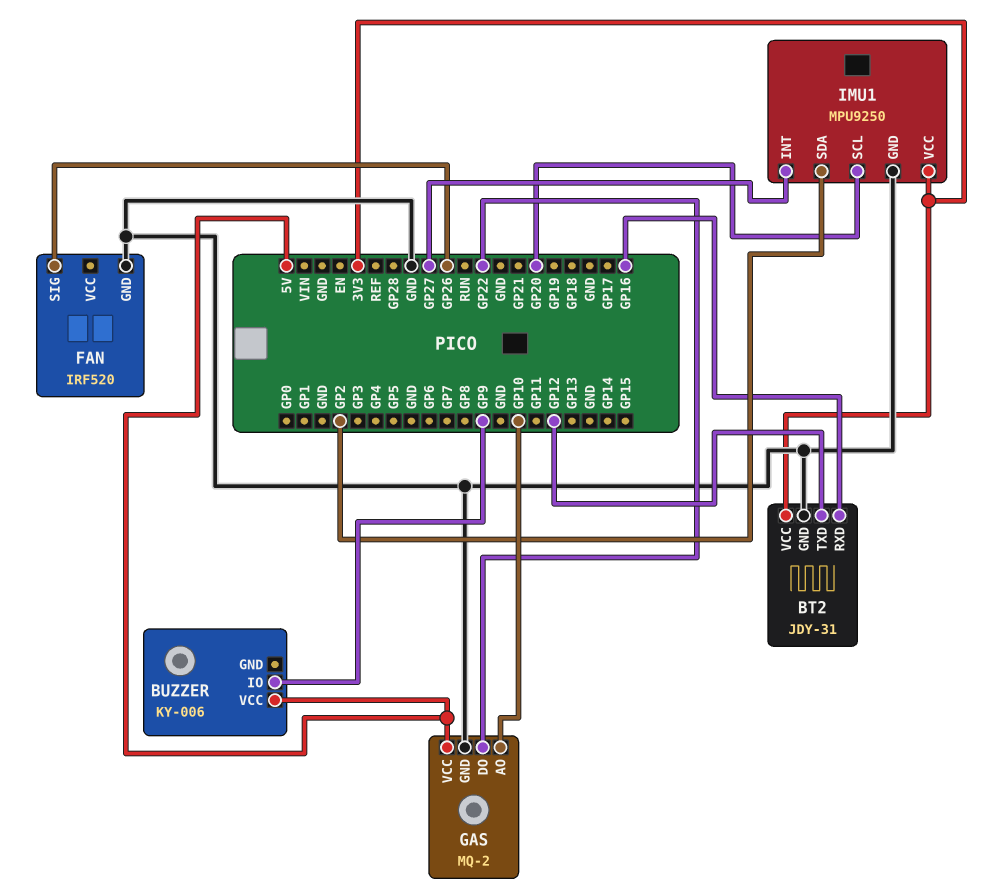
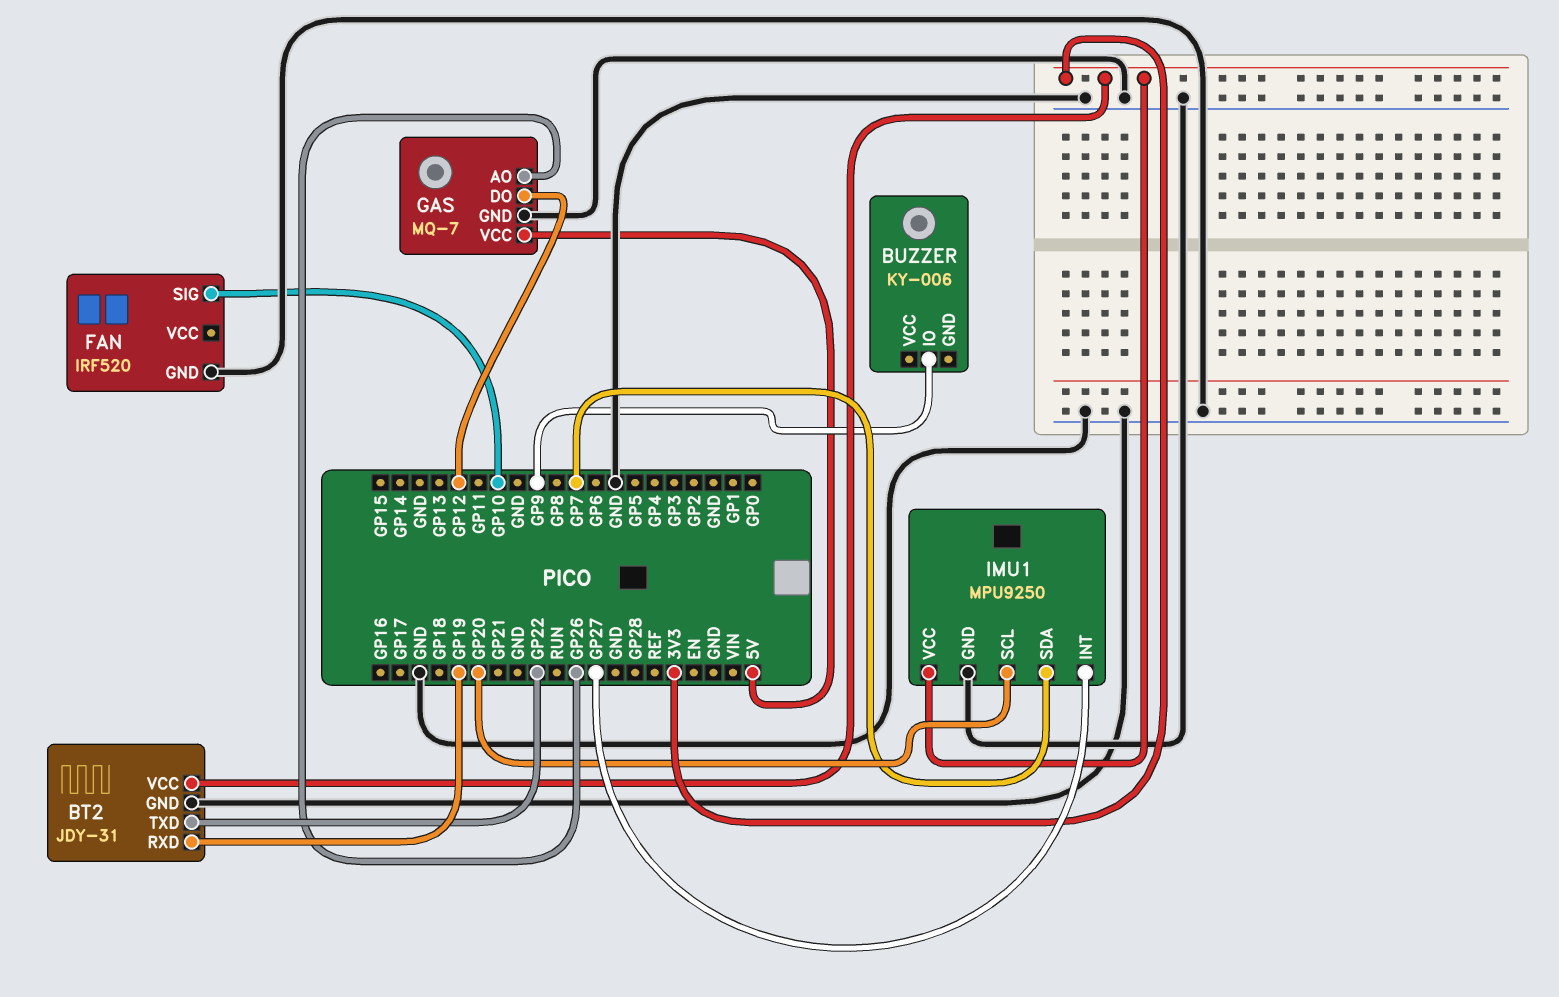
BT2 pin RXD: GP16 -> GP19
BT2 pin TXD: GP12 -> GP22
BUZZER pin VCC: 5V -> none
FAN pin SIG: GP26 -> GP10
GAS: MQ-2 -> MQ-7
GAS pin AO: GP10 -> GP26
GAS pin DO: GP22 -> GP12
IMU1 pin SDA: GP2 -> GP7

